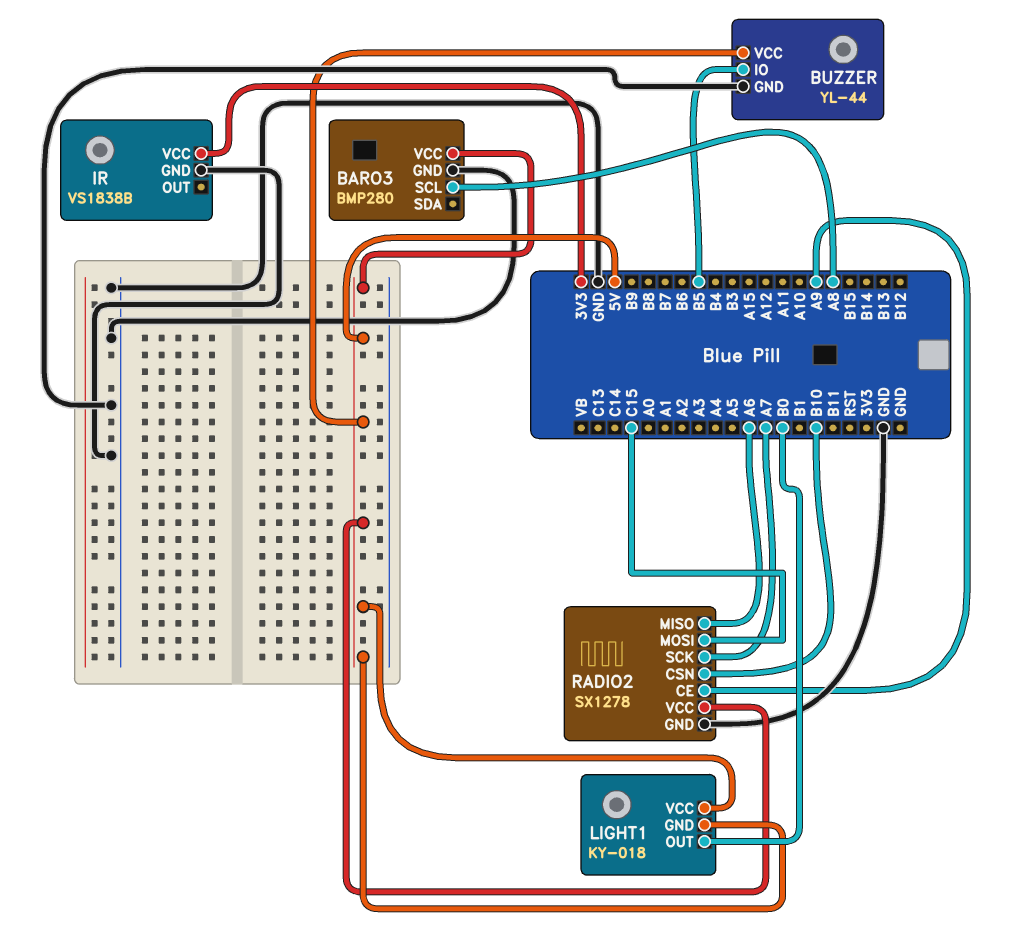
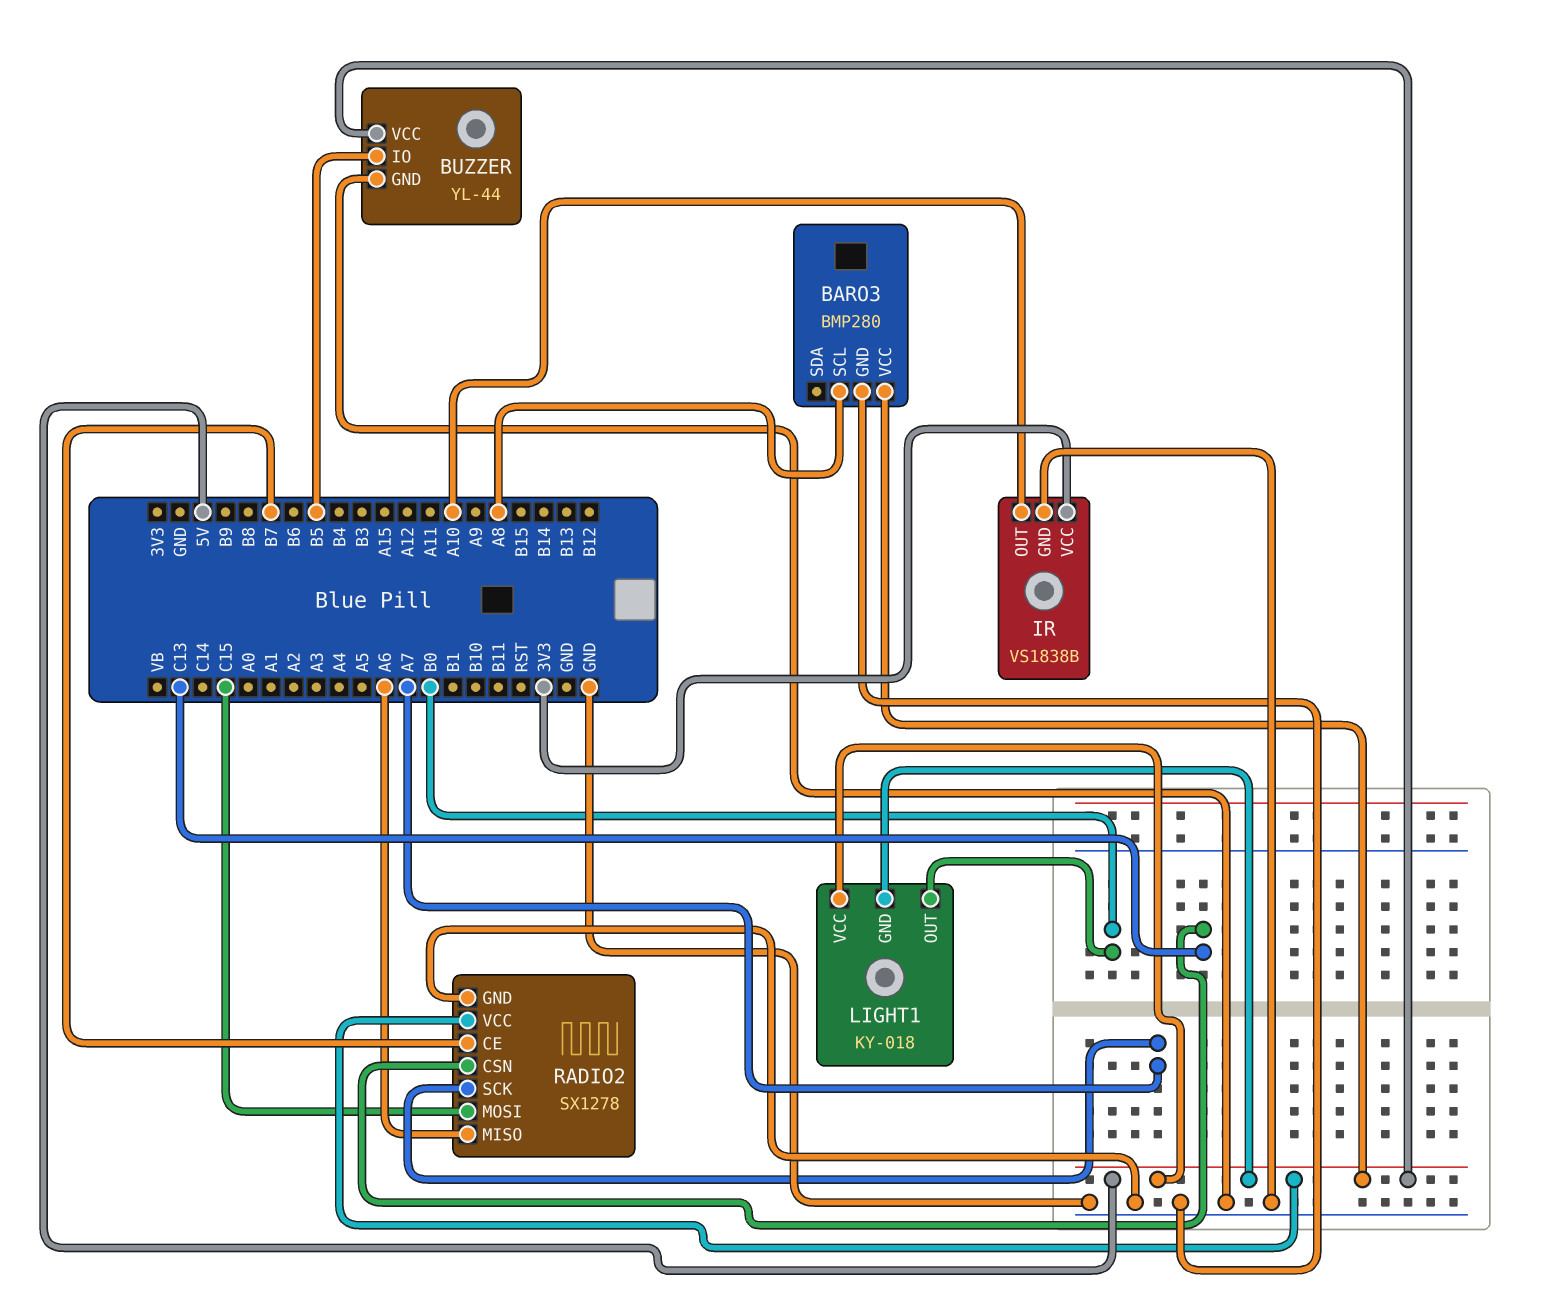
IR pin OUT: none -> A10
RADIO2 pin CE: A9 -> B7
RADIO2 pin CSN: B10 -> C13

